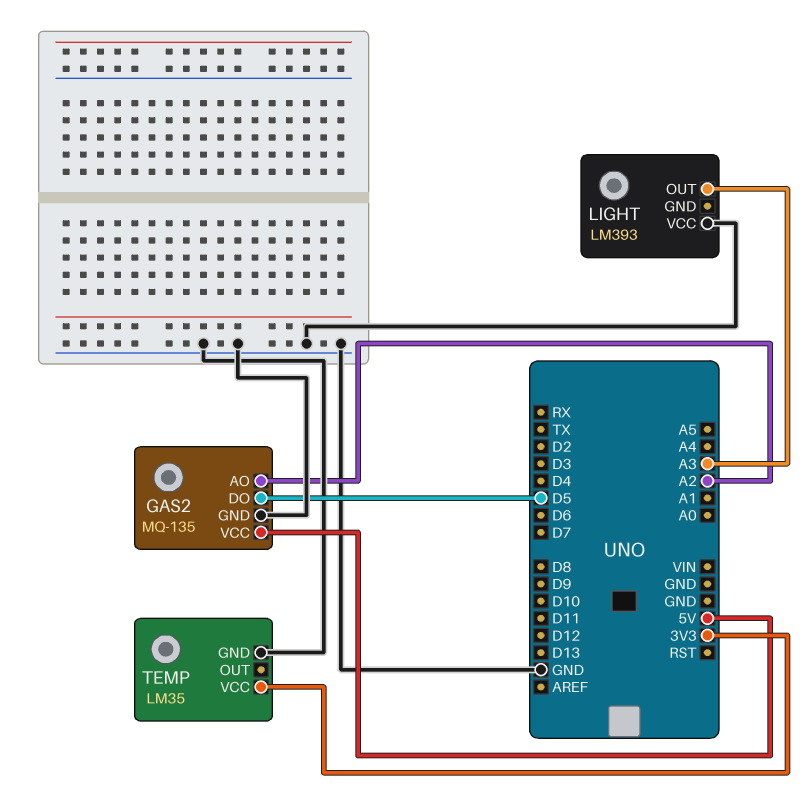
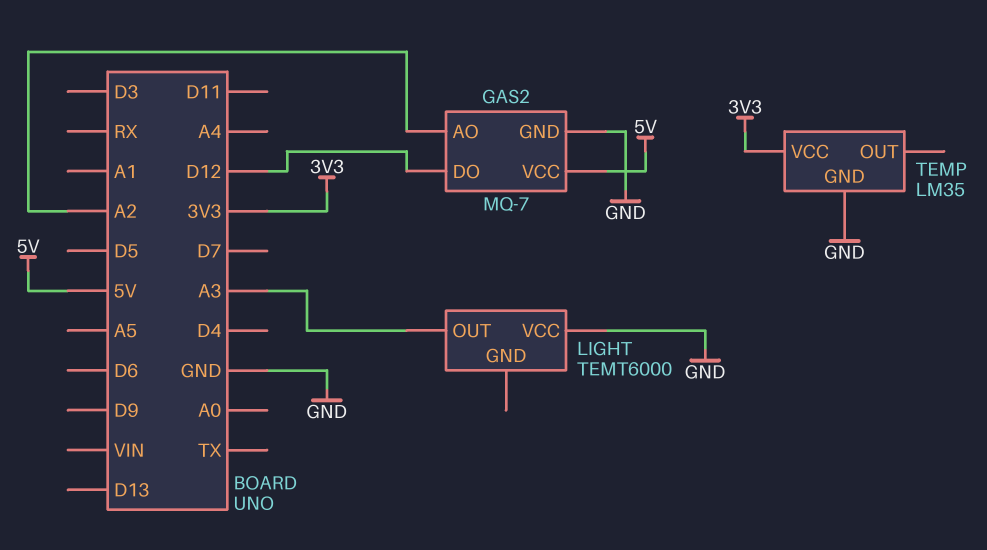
GAS2: MQ-135 -> MQ-7
GAS2 pin DO: D5 -> D12
LIGHT: LM393 -> TEMT6000

